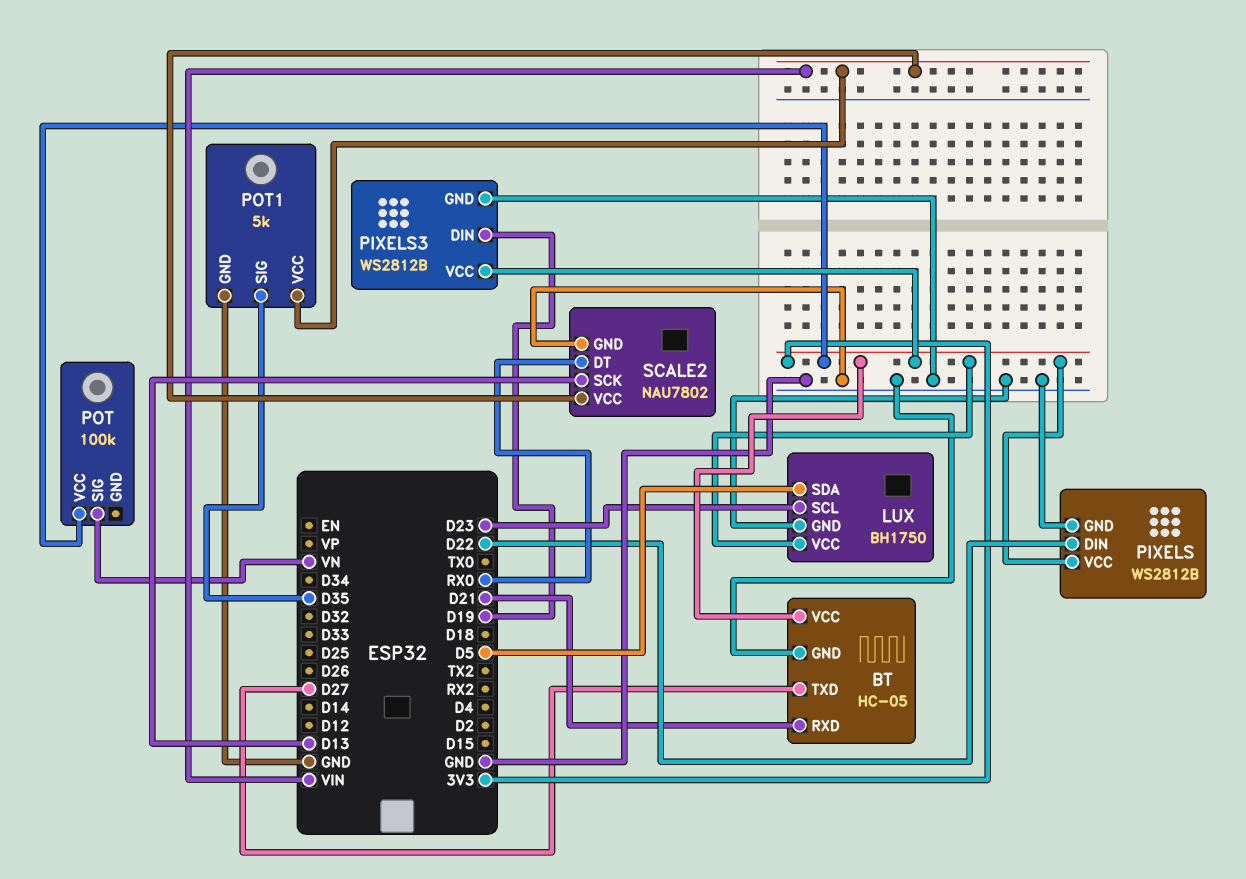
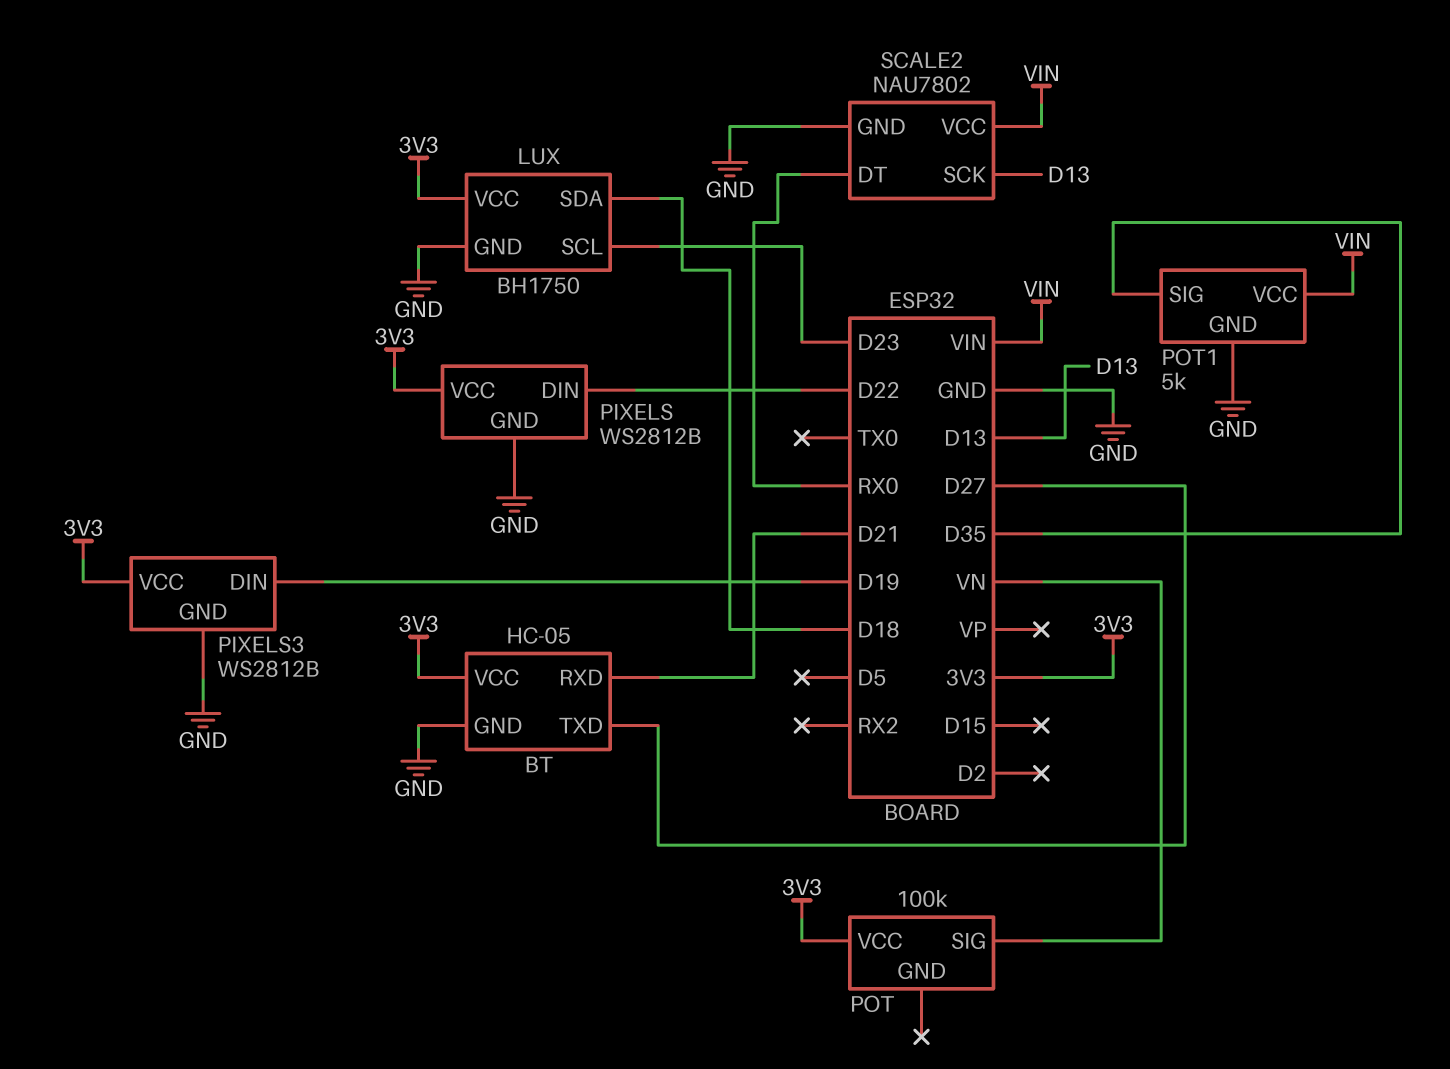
LUX pin SDA: D5 -> D18

